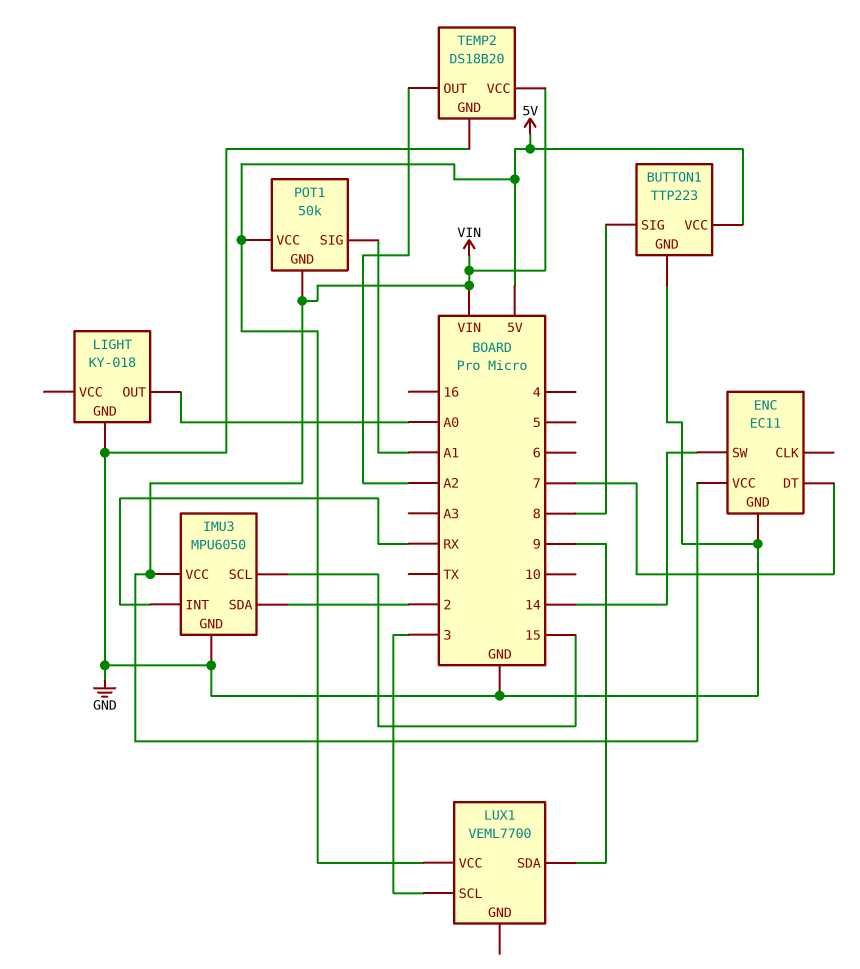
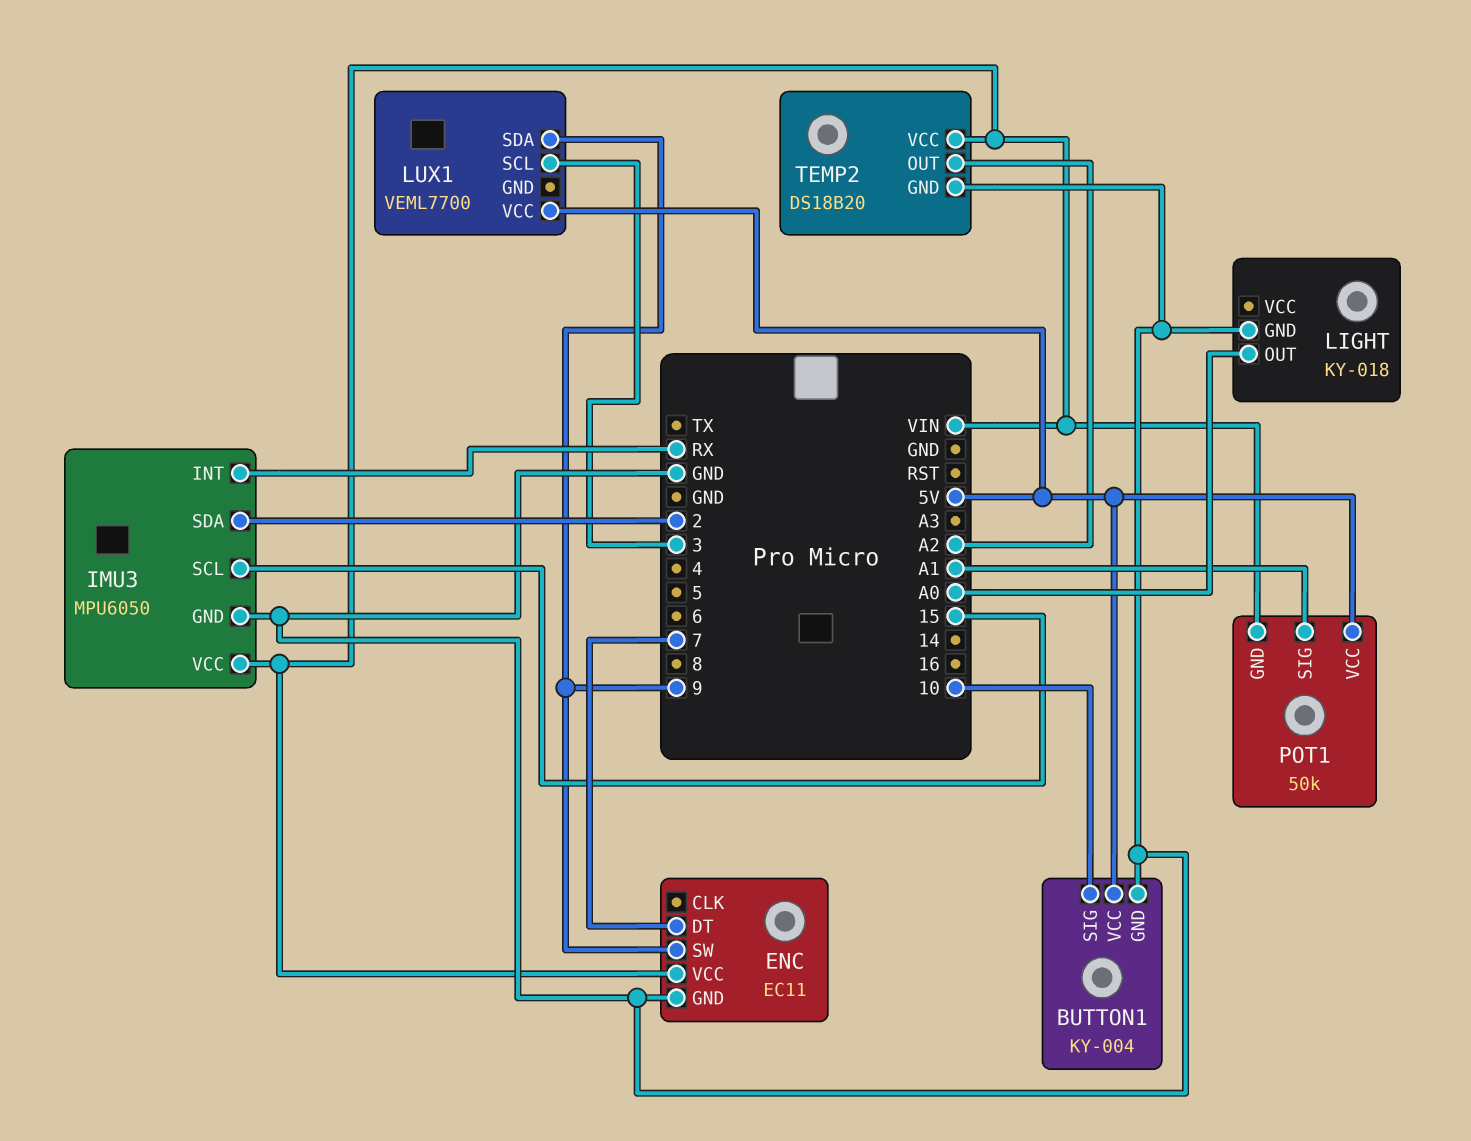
BUTTON1: TTP223 -> KY-004
BUTTON1 pin SIG: 8 -> 10
ENC pin SW: 14 -> 9

